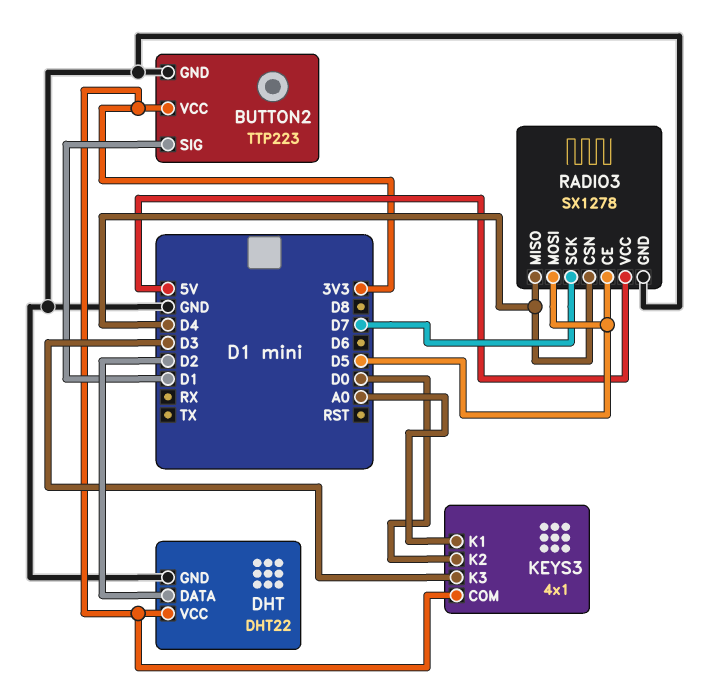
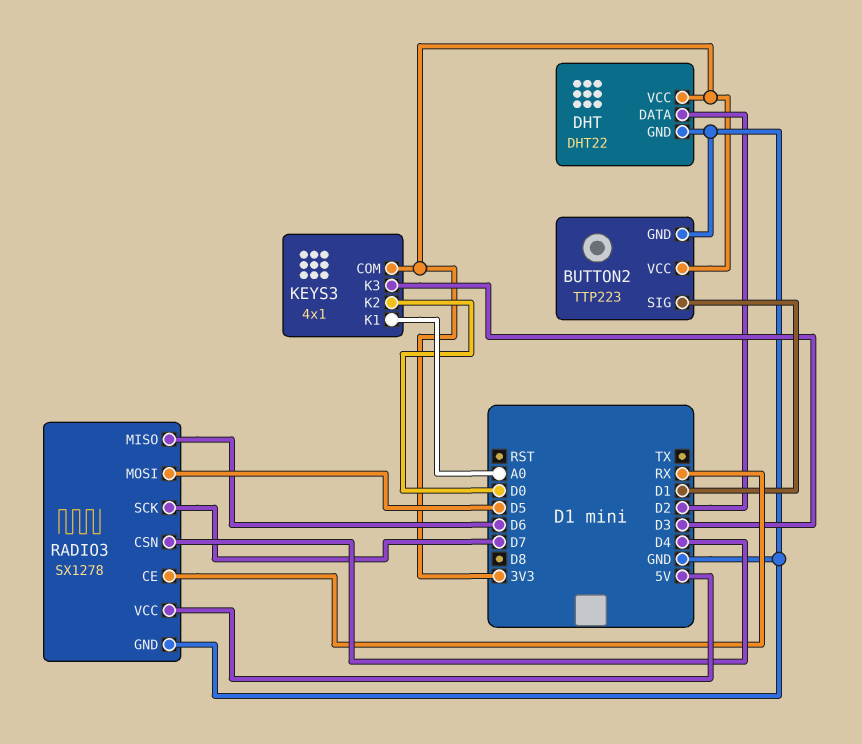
RADIO3 pin CE: D5 -> RX
RADIO3 pin MISO: D4 -> D6

